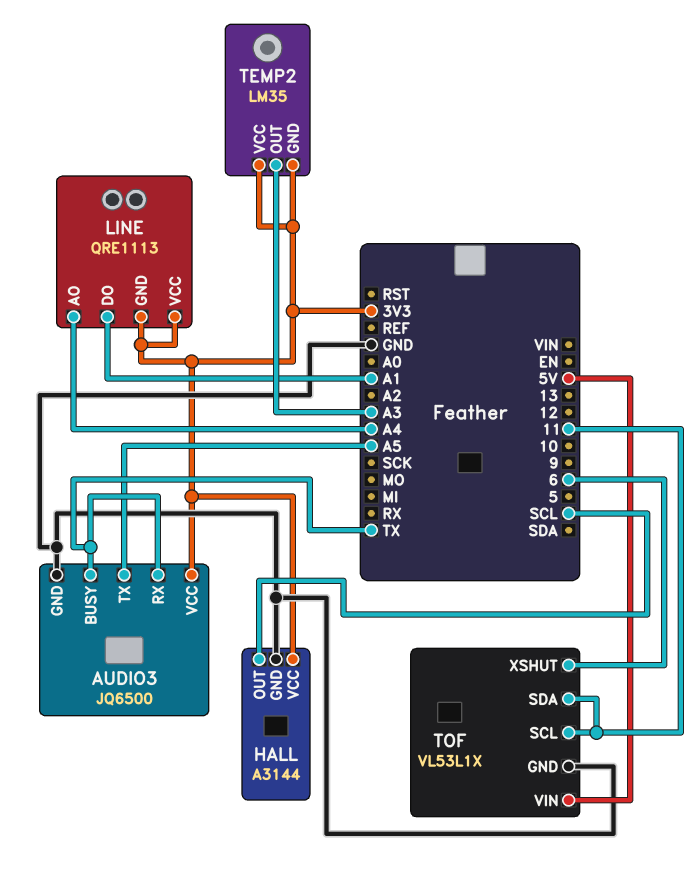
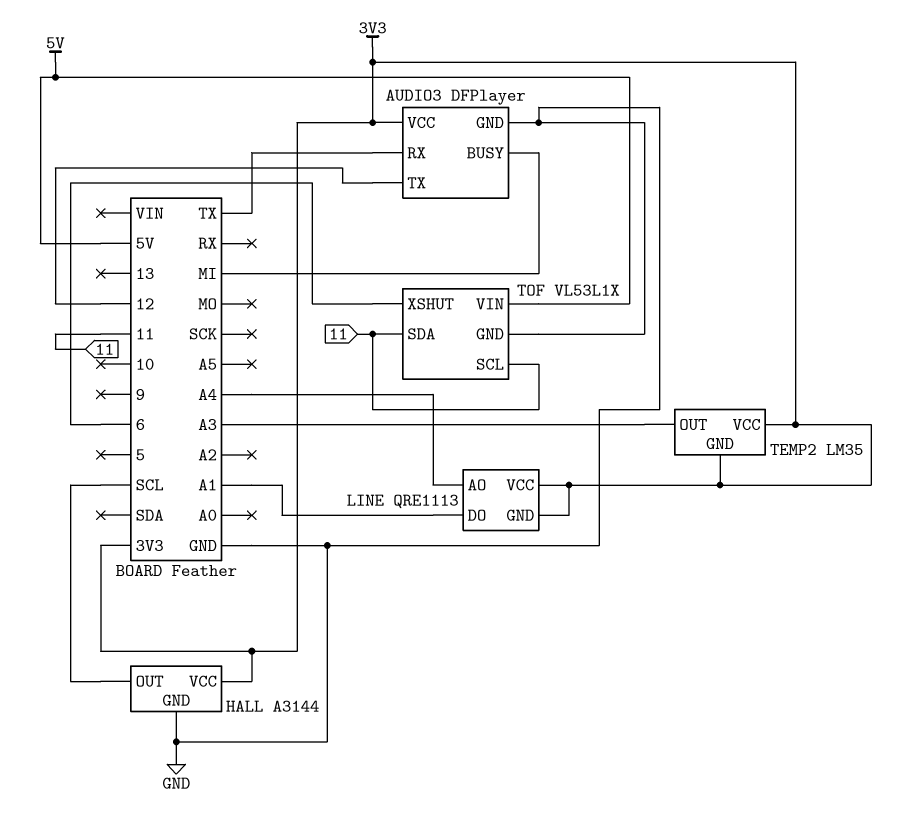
AUDIO3: JQ6500 -> DFPlayer
AUDIO3 pin BUSY: TX -> MI
AUDIO3 pin TX: A5 -> 12

